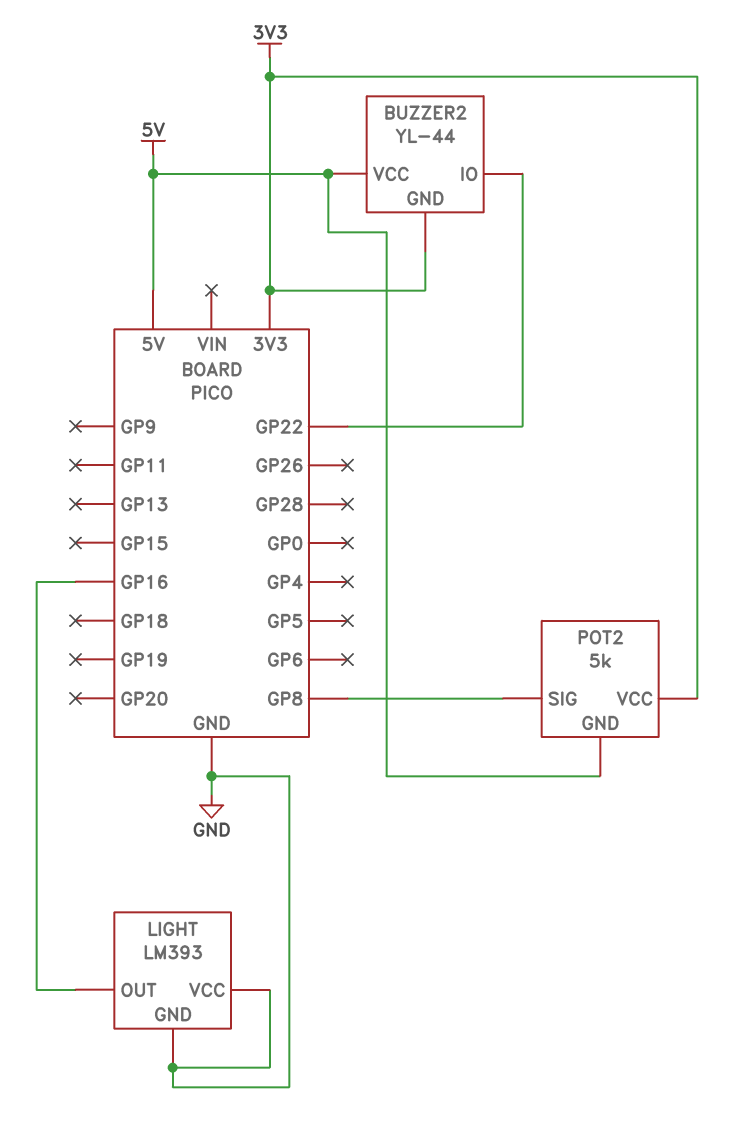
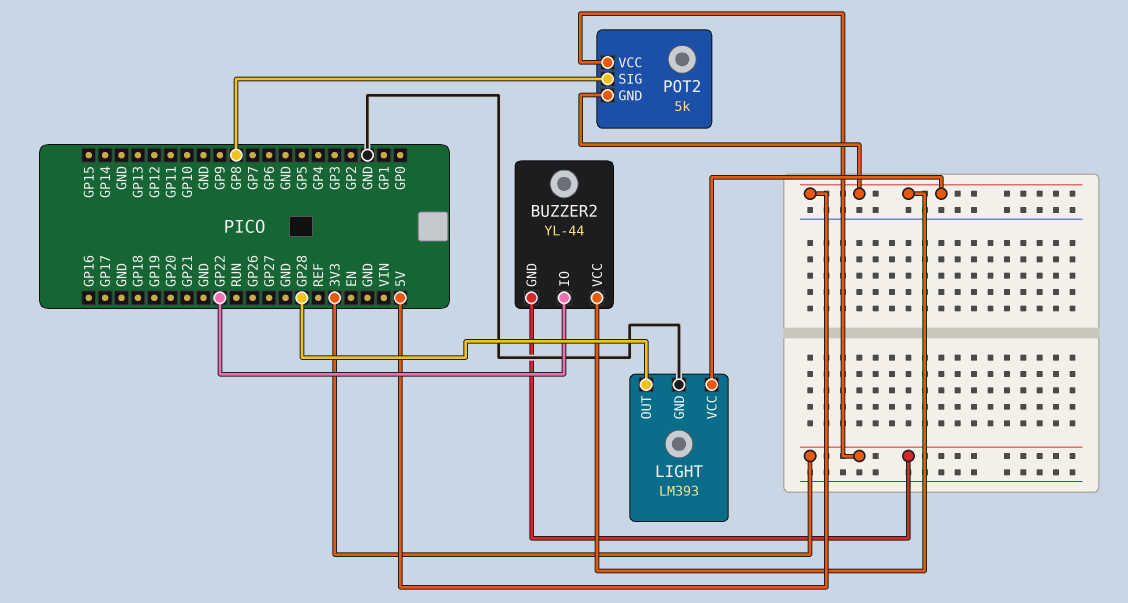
LIGHT pin OUT: GP16 -> GP28
LIGHT pin VCC: GND -> 5V

